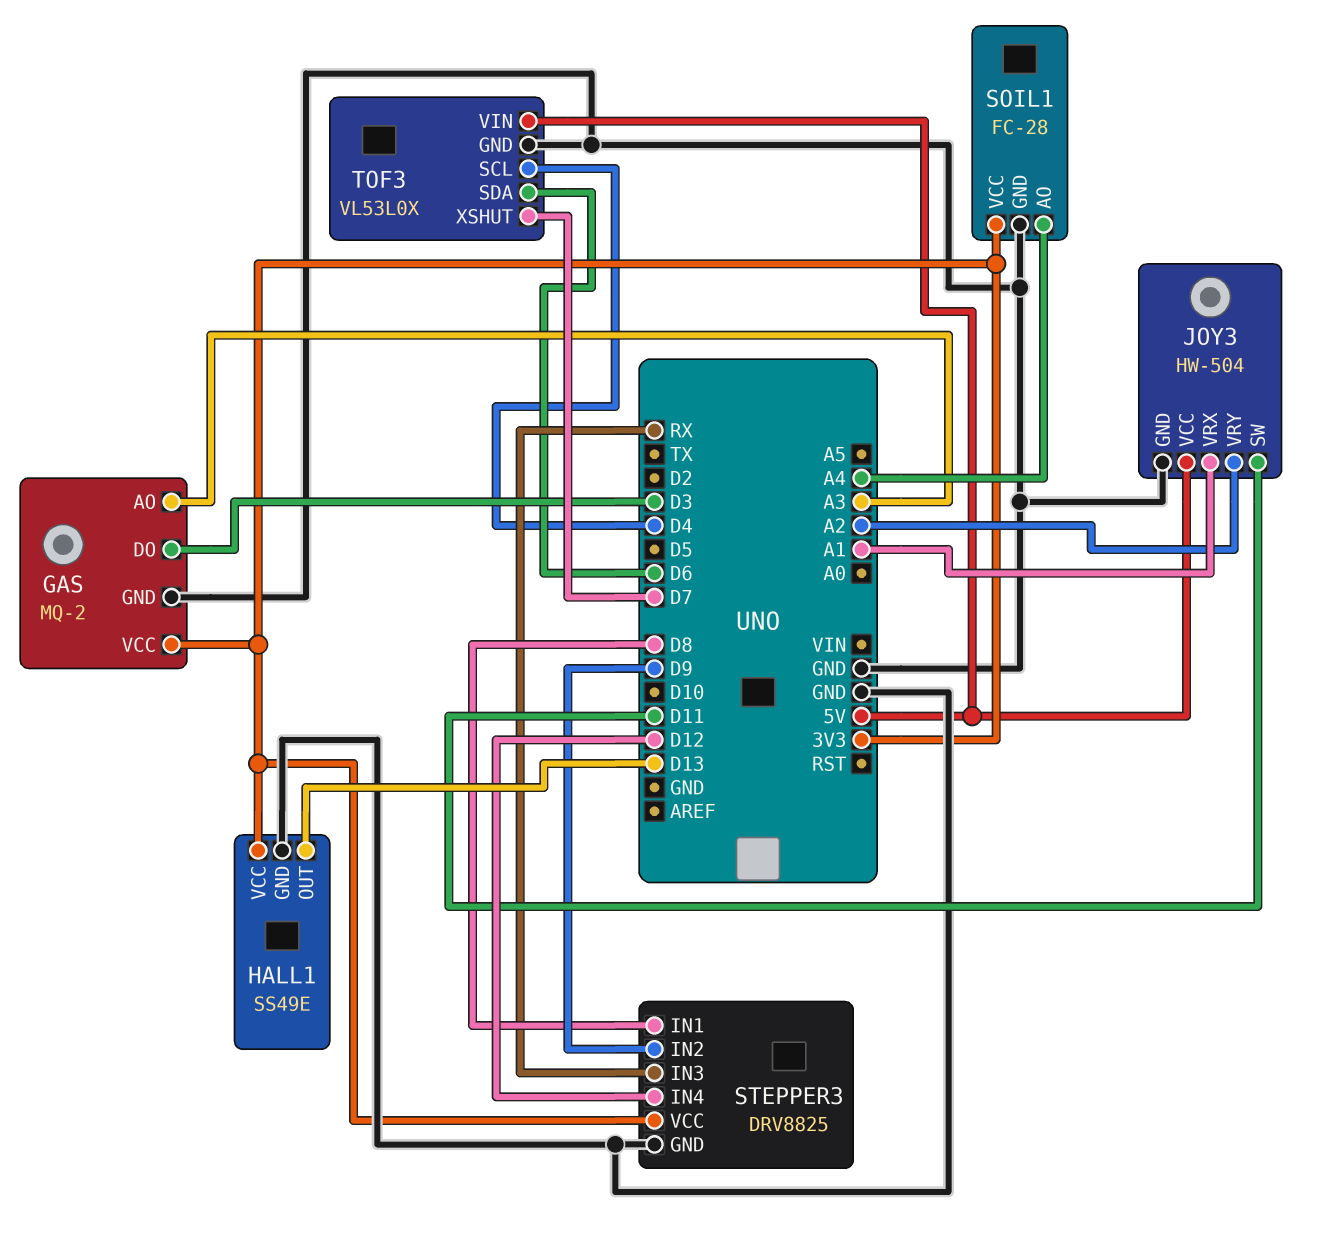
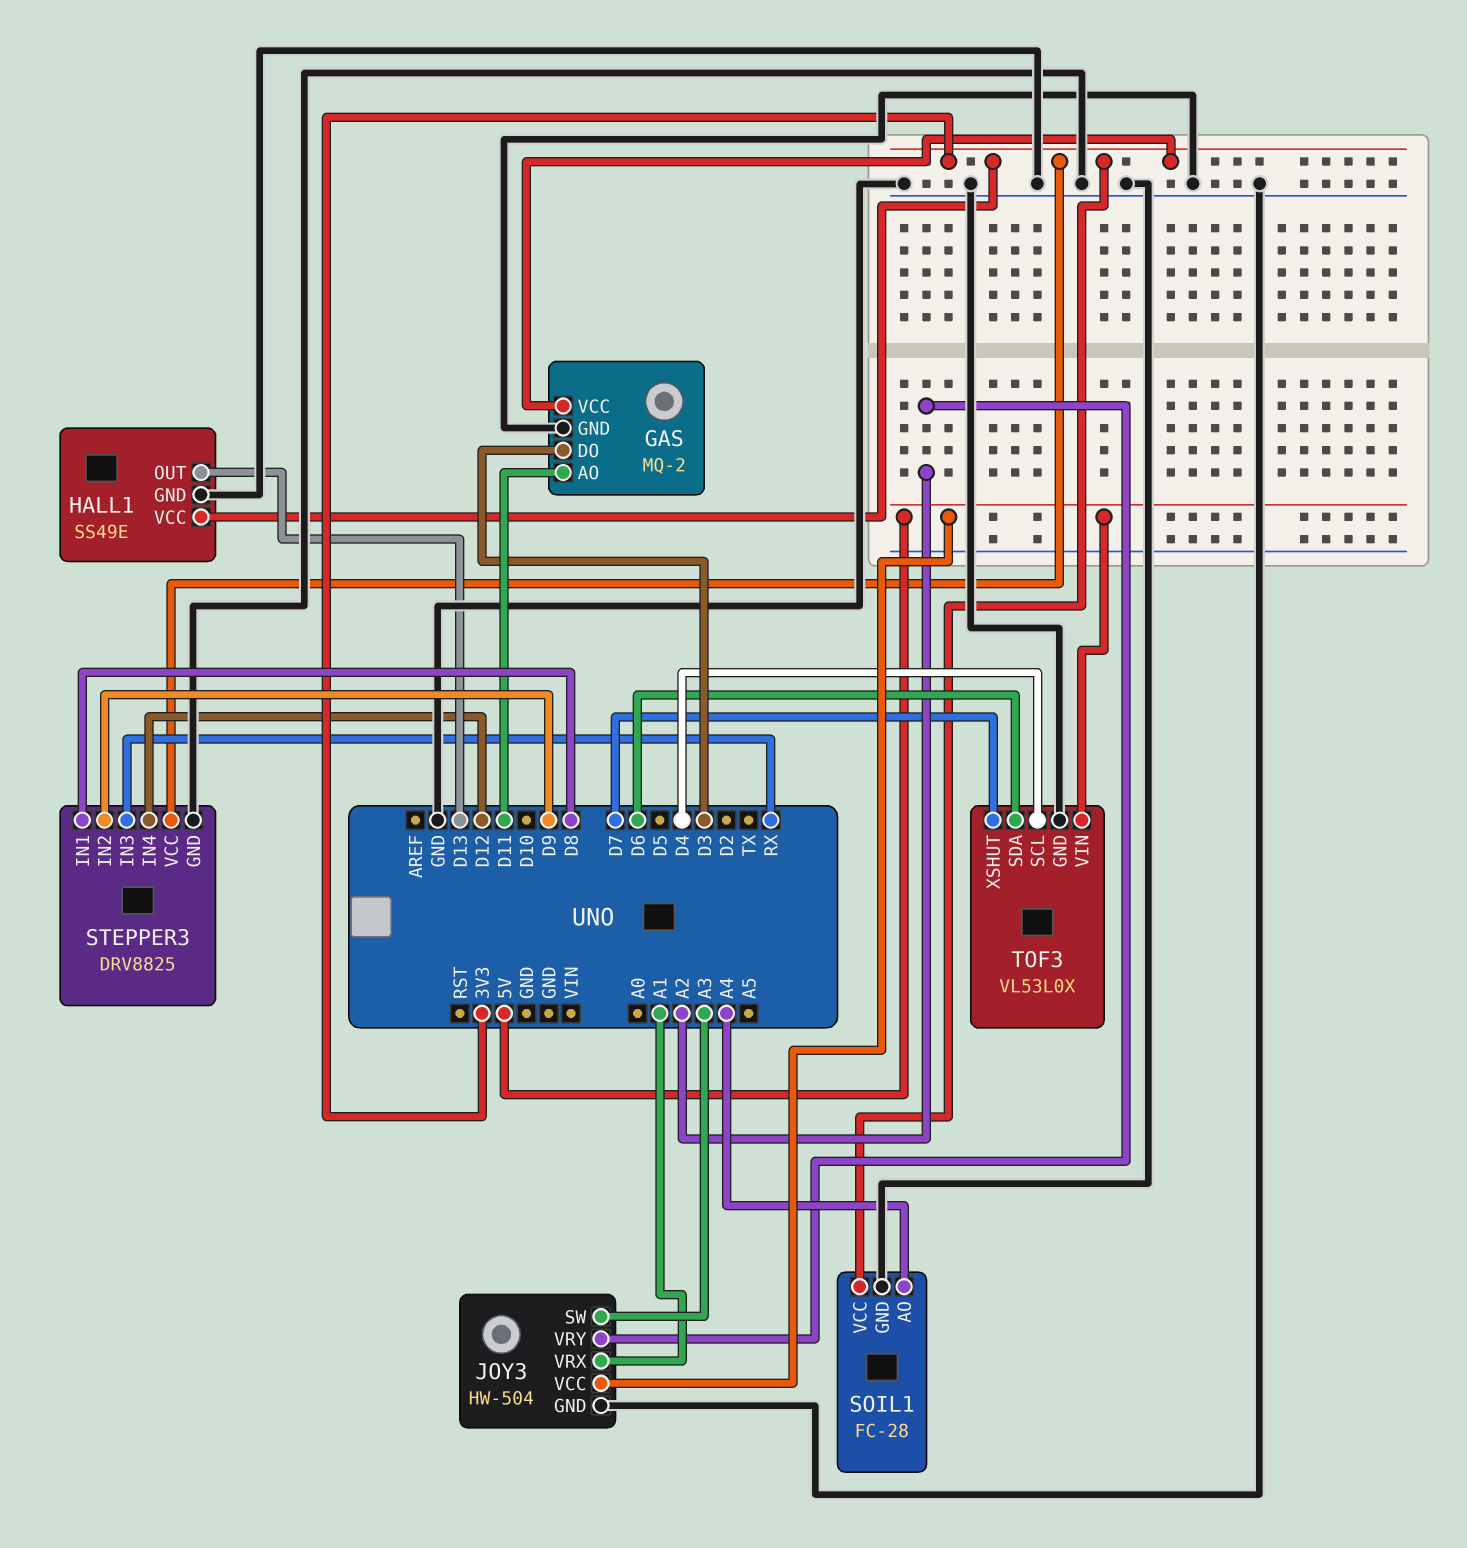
GAS pin AO: A3 -> D11
JOY3 pin SW: D11 -> A3

